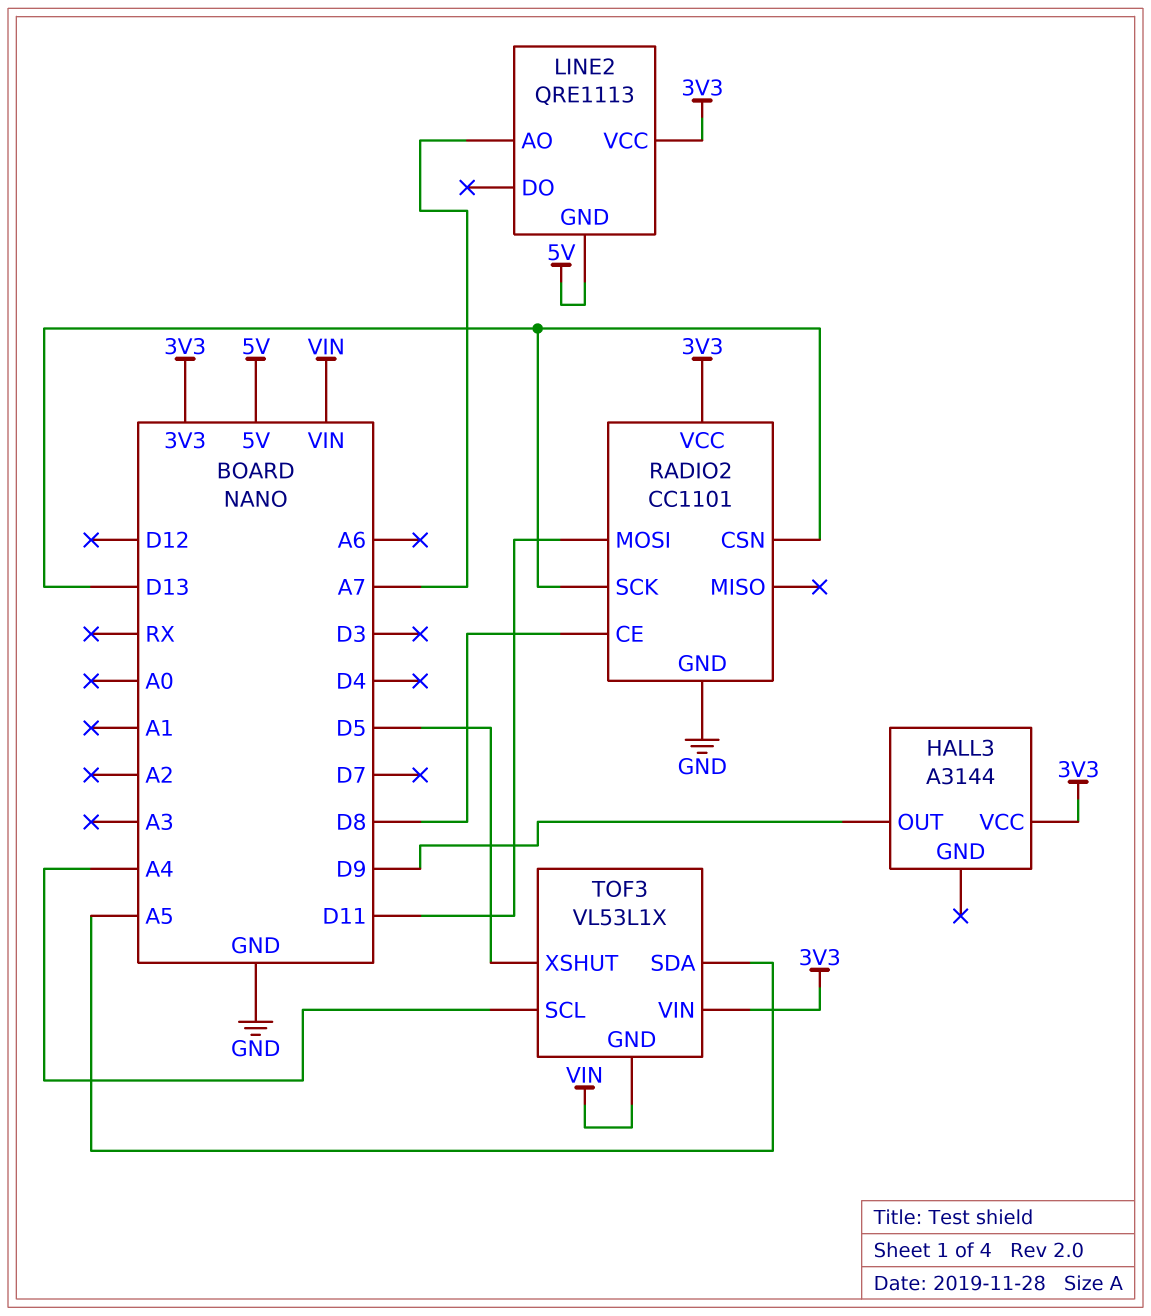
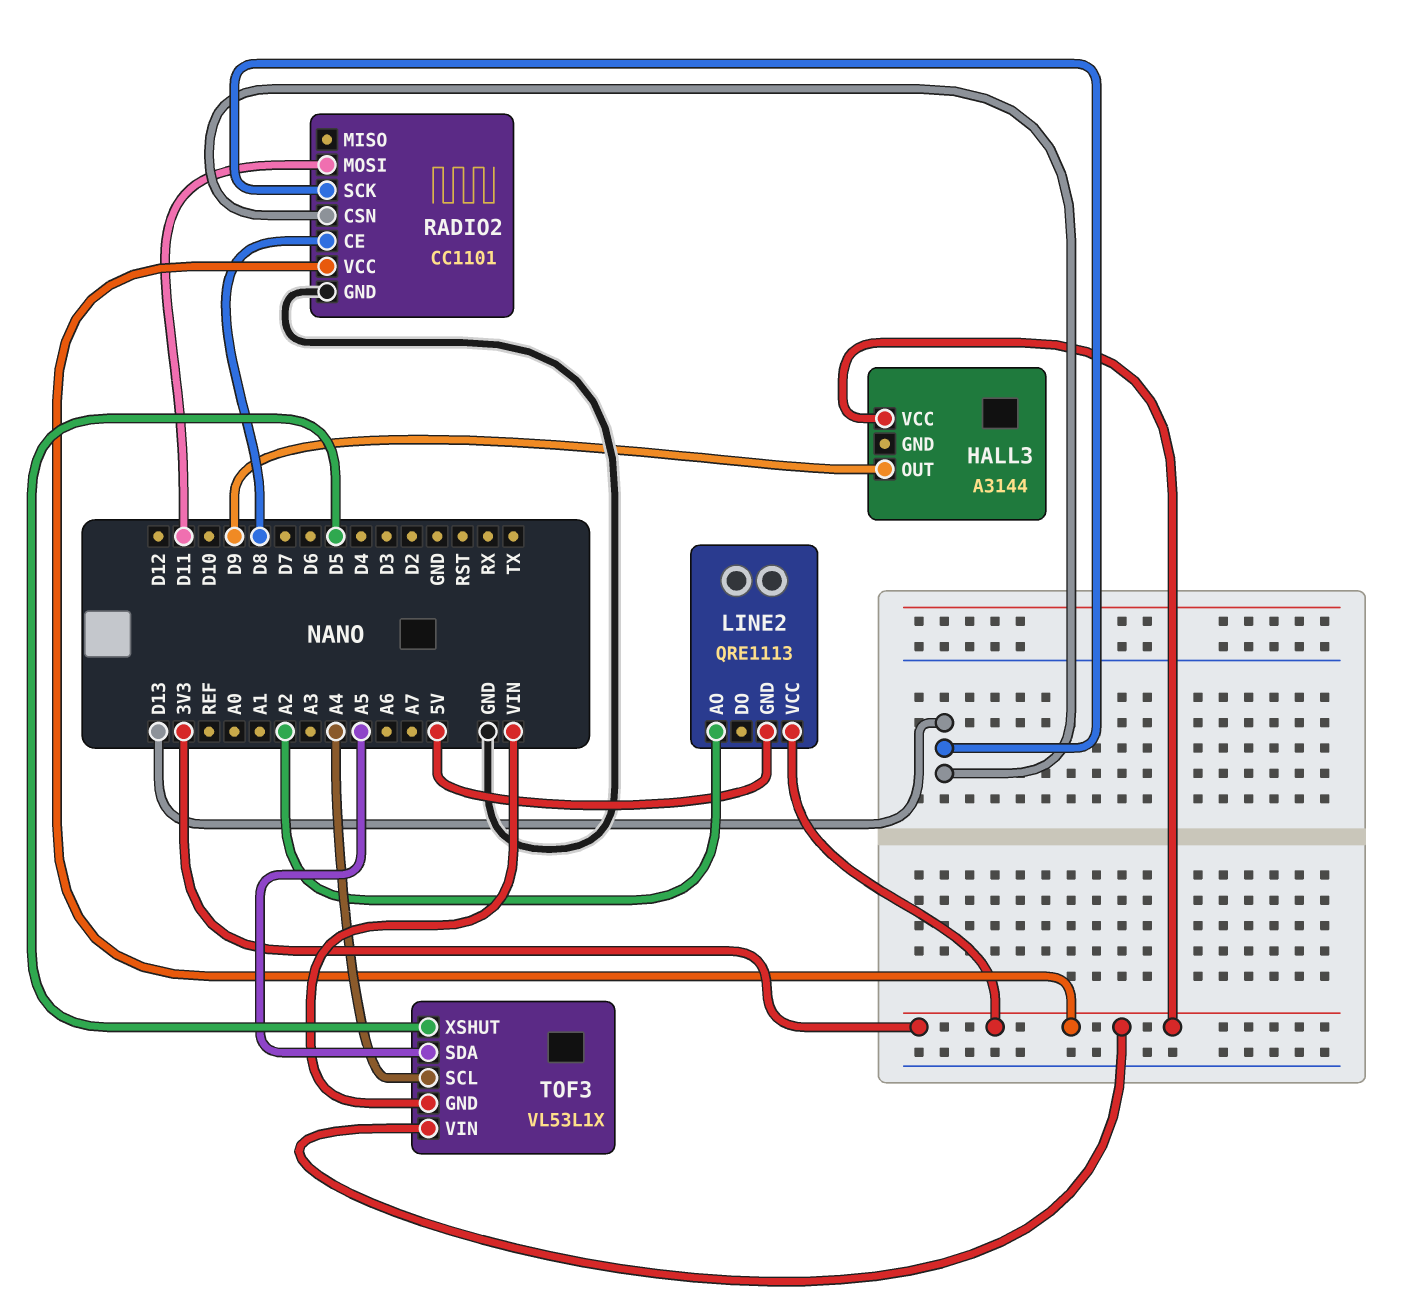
LINE2 pin AO: A7 -> A2

